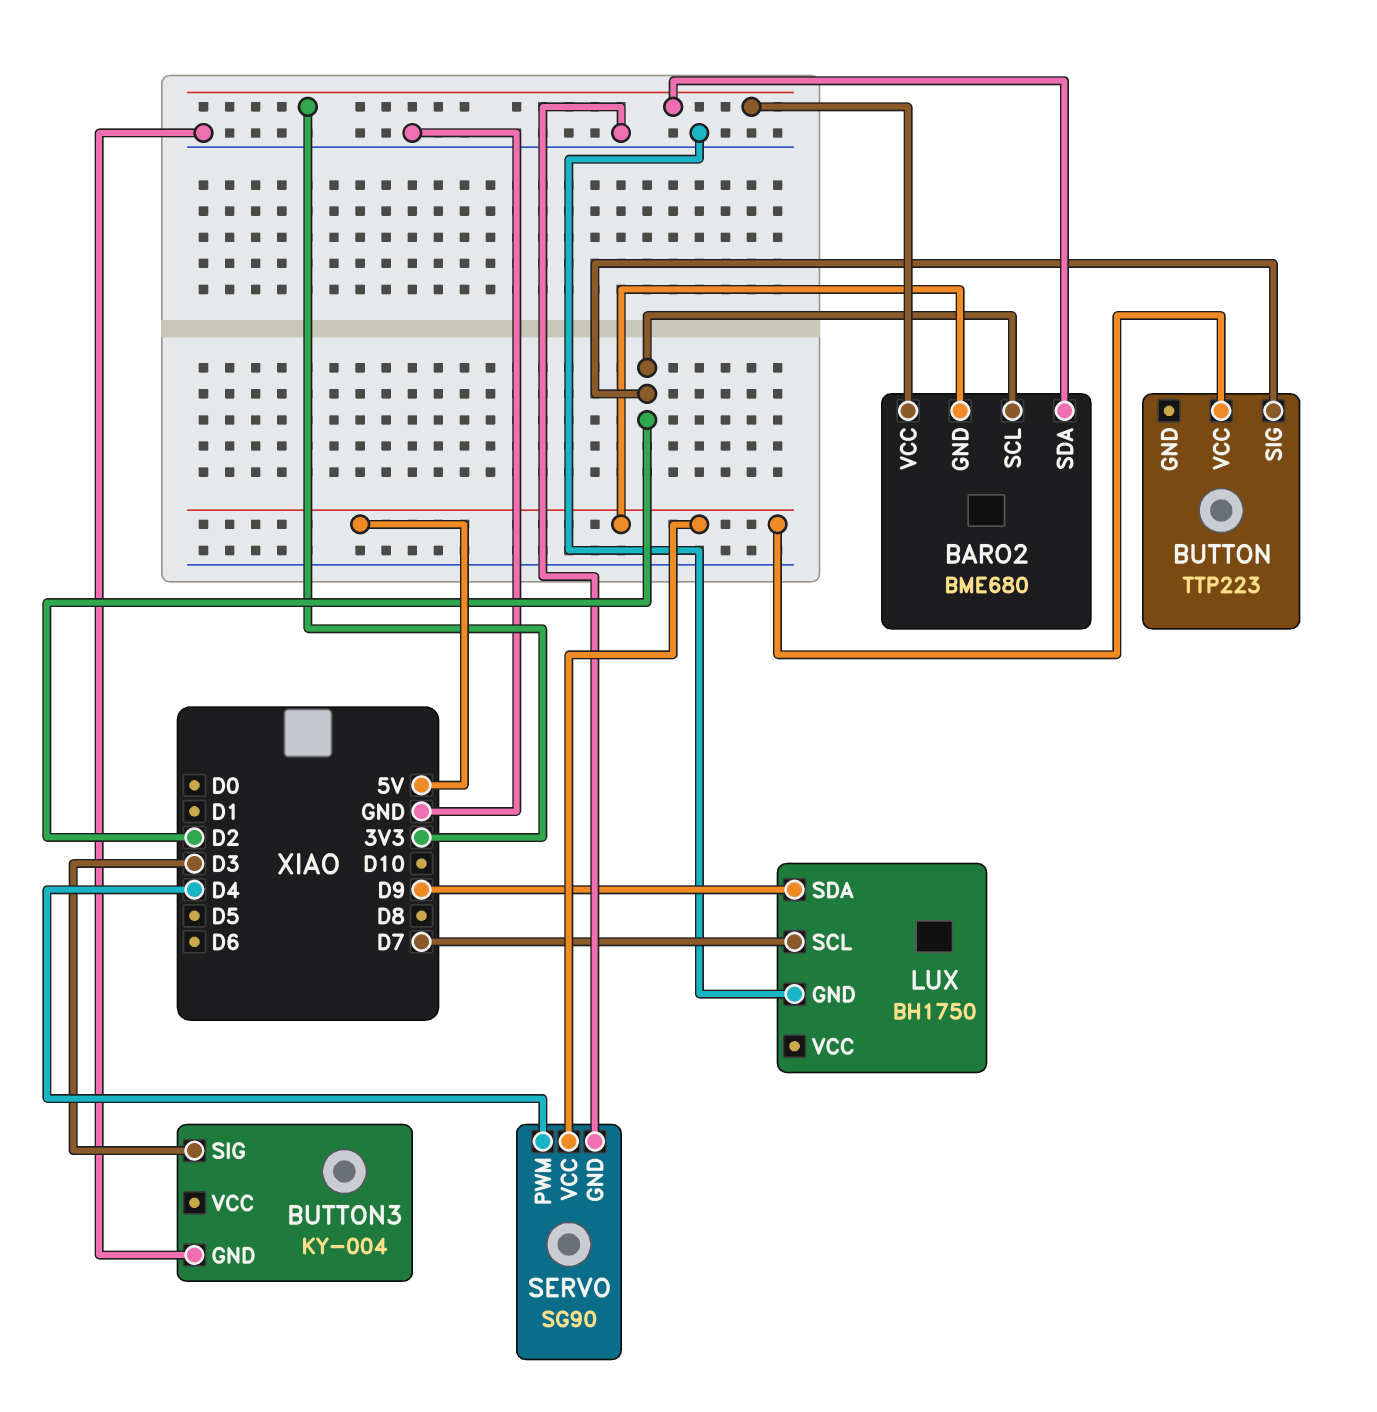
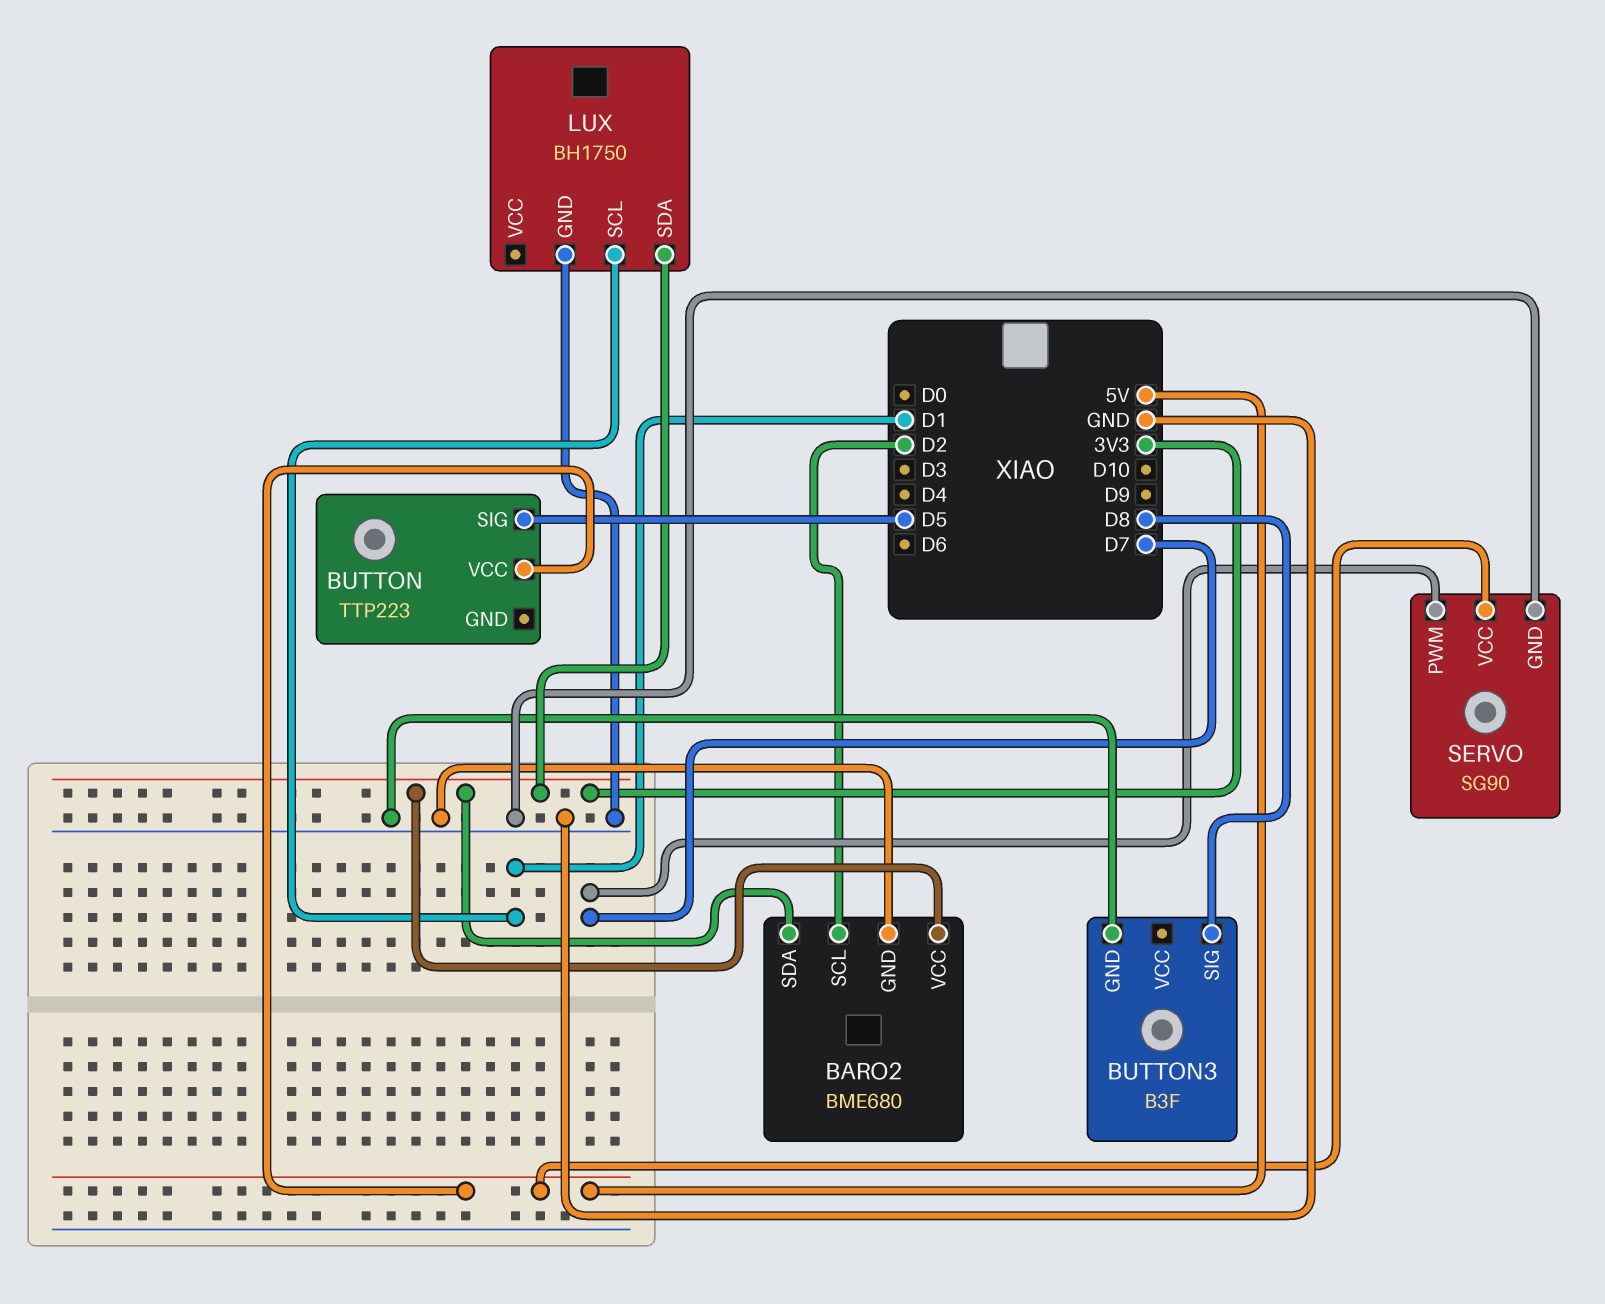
BARO2 pin GND: 5V -> GND
BUTTON pin SIG: D2 -> D5
BUTTON3: KY-004 -> B3F
BUTTON3 pin SIG: D3 -> D8
LUX pin SCL: D7 -> D1
LUX pin SDA: D9 -> 3V3
SERVO pin PWM: D4 -> D7

